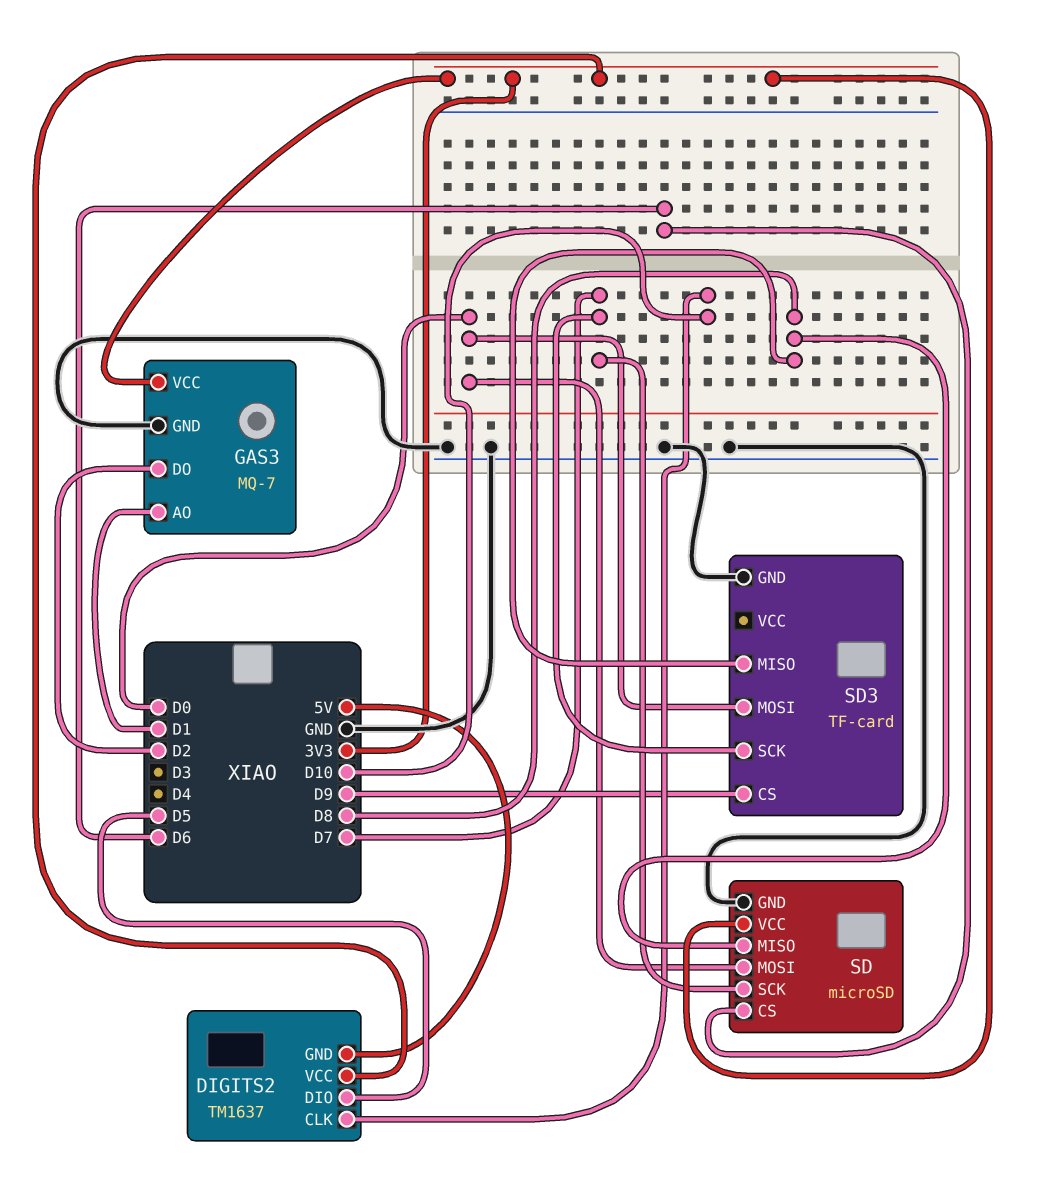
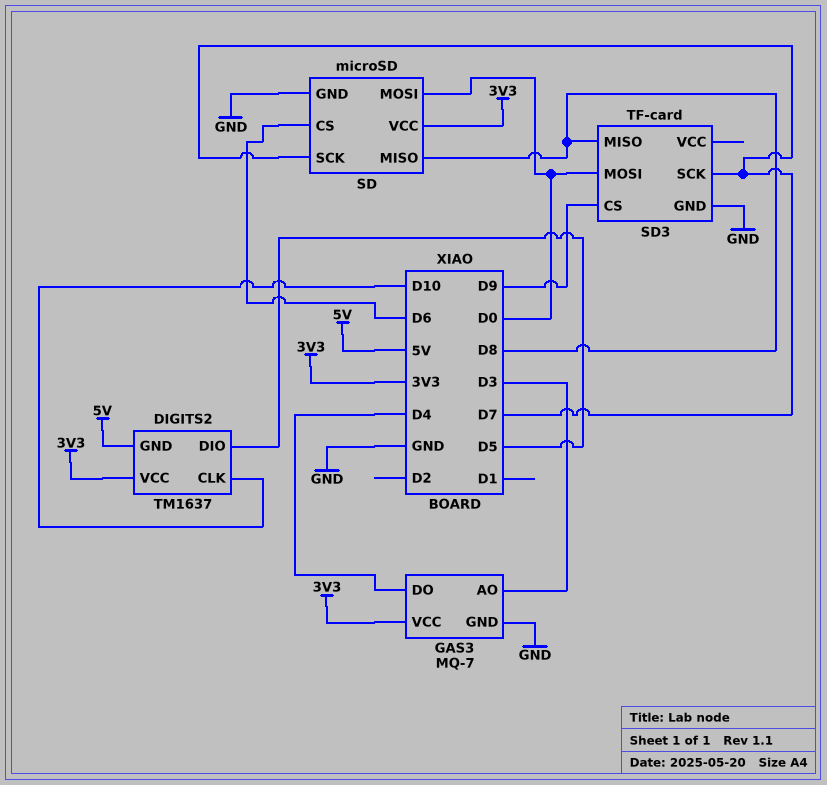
GAS3 pin AO: D1 -> D3
GAS3 pin DO: D2 -> D4

